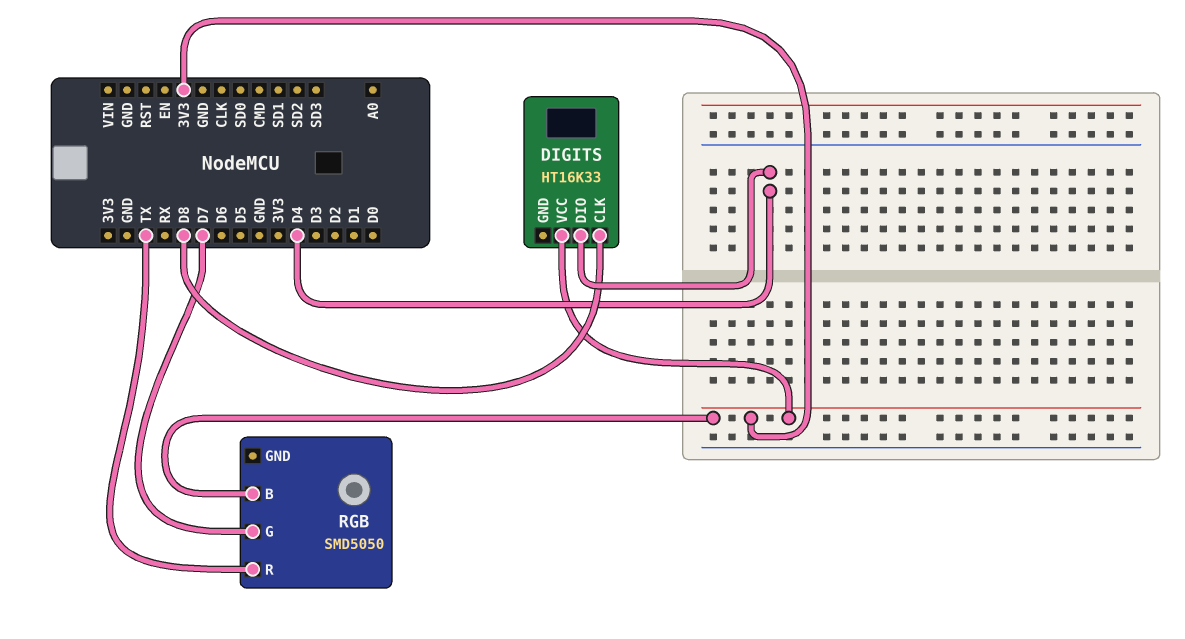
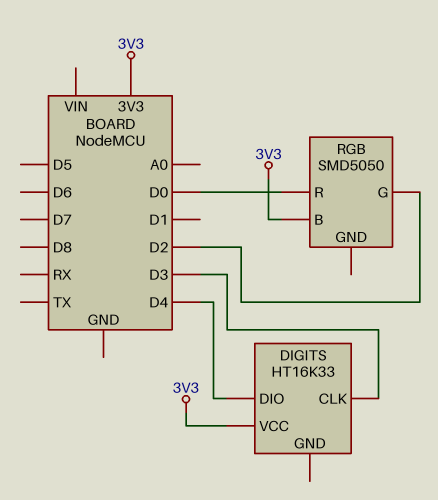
DIGITS pin CLK: D8 -> D3
RGB pin G: D7 -> D2
RGB pin R: TX -> D0

